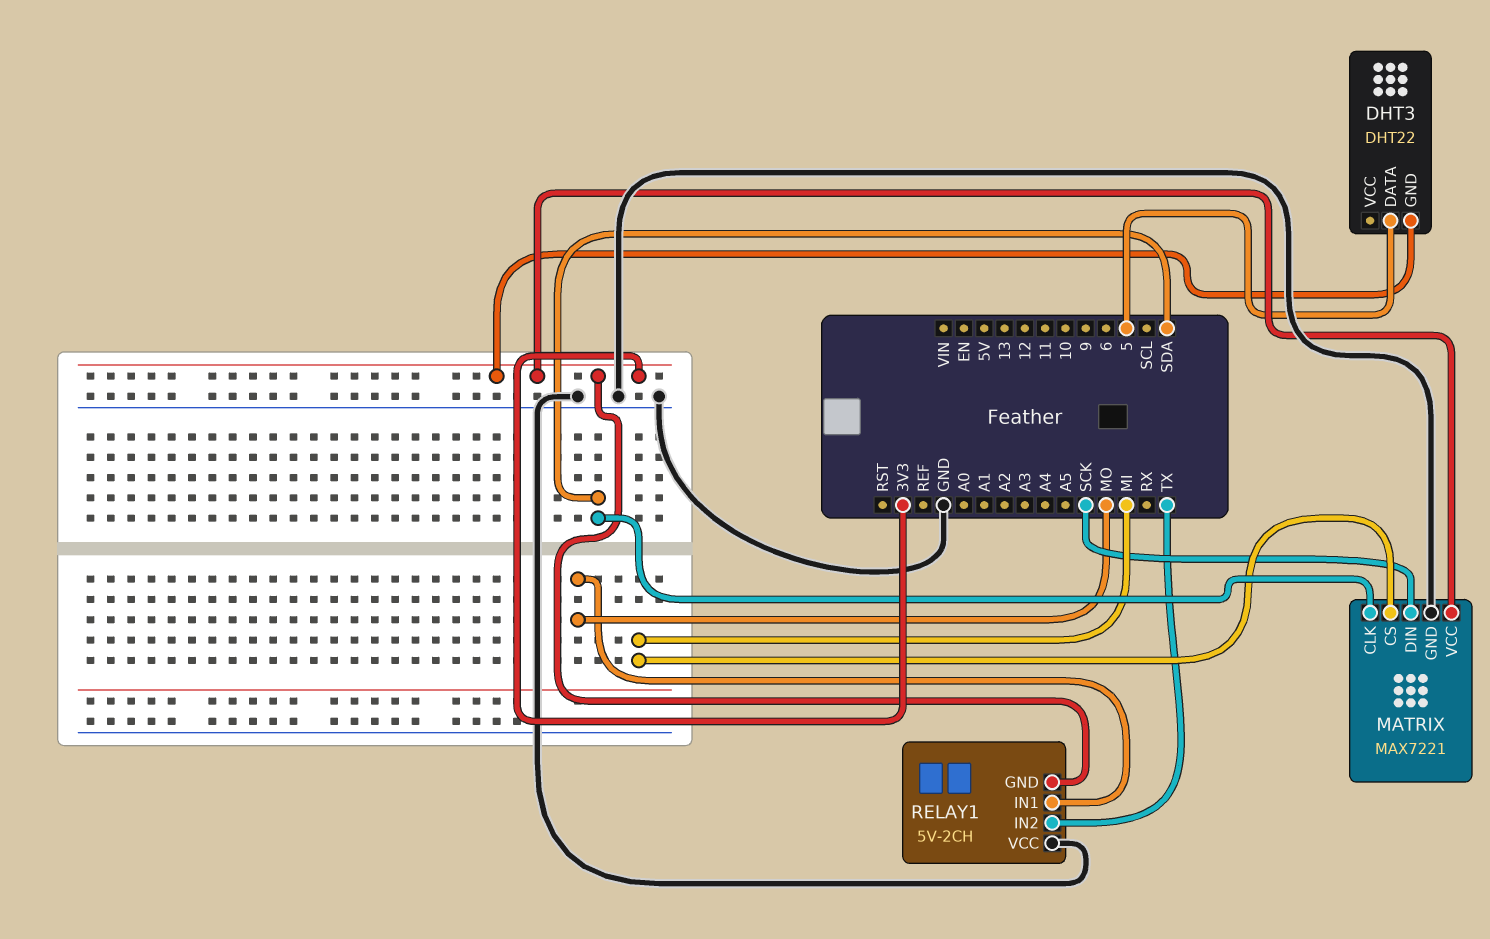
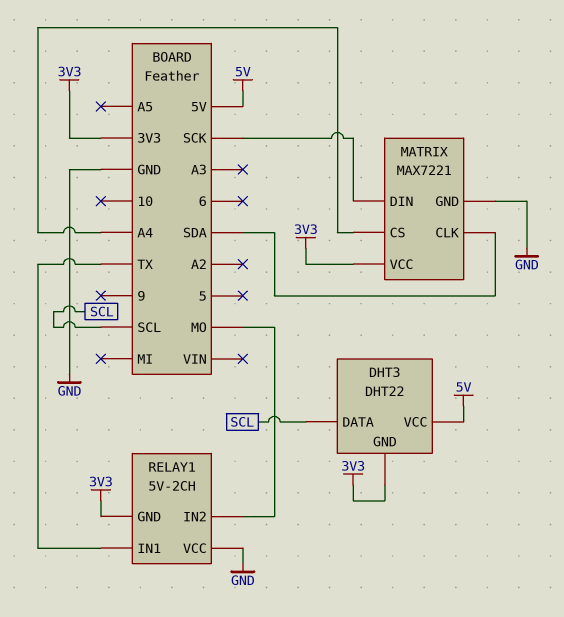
DHT3 pin DATA: 5 -> SCL
DHT3 pin VCC: none -> 5V
MATRIX pin CS: MI -> A4
RELAY1 pin IN1: MO -> TX
RELAY1 pin IN2: TX -> MO

